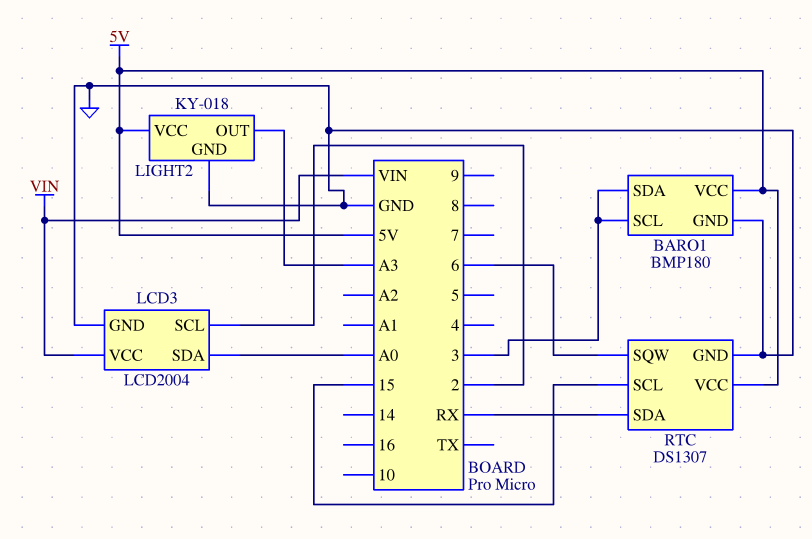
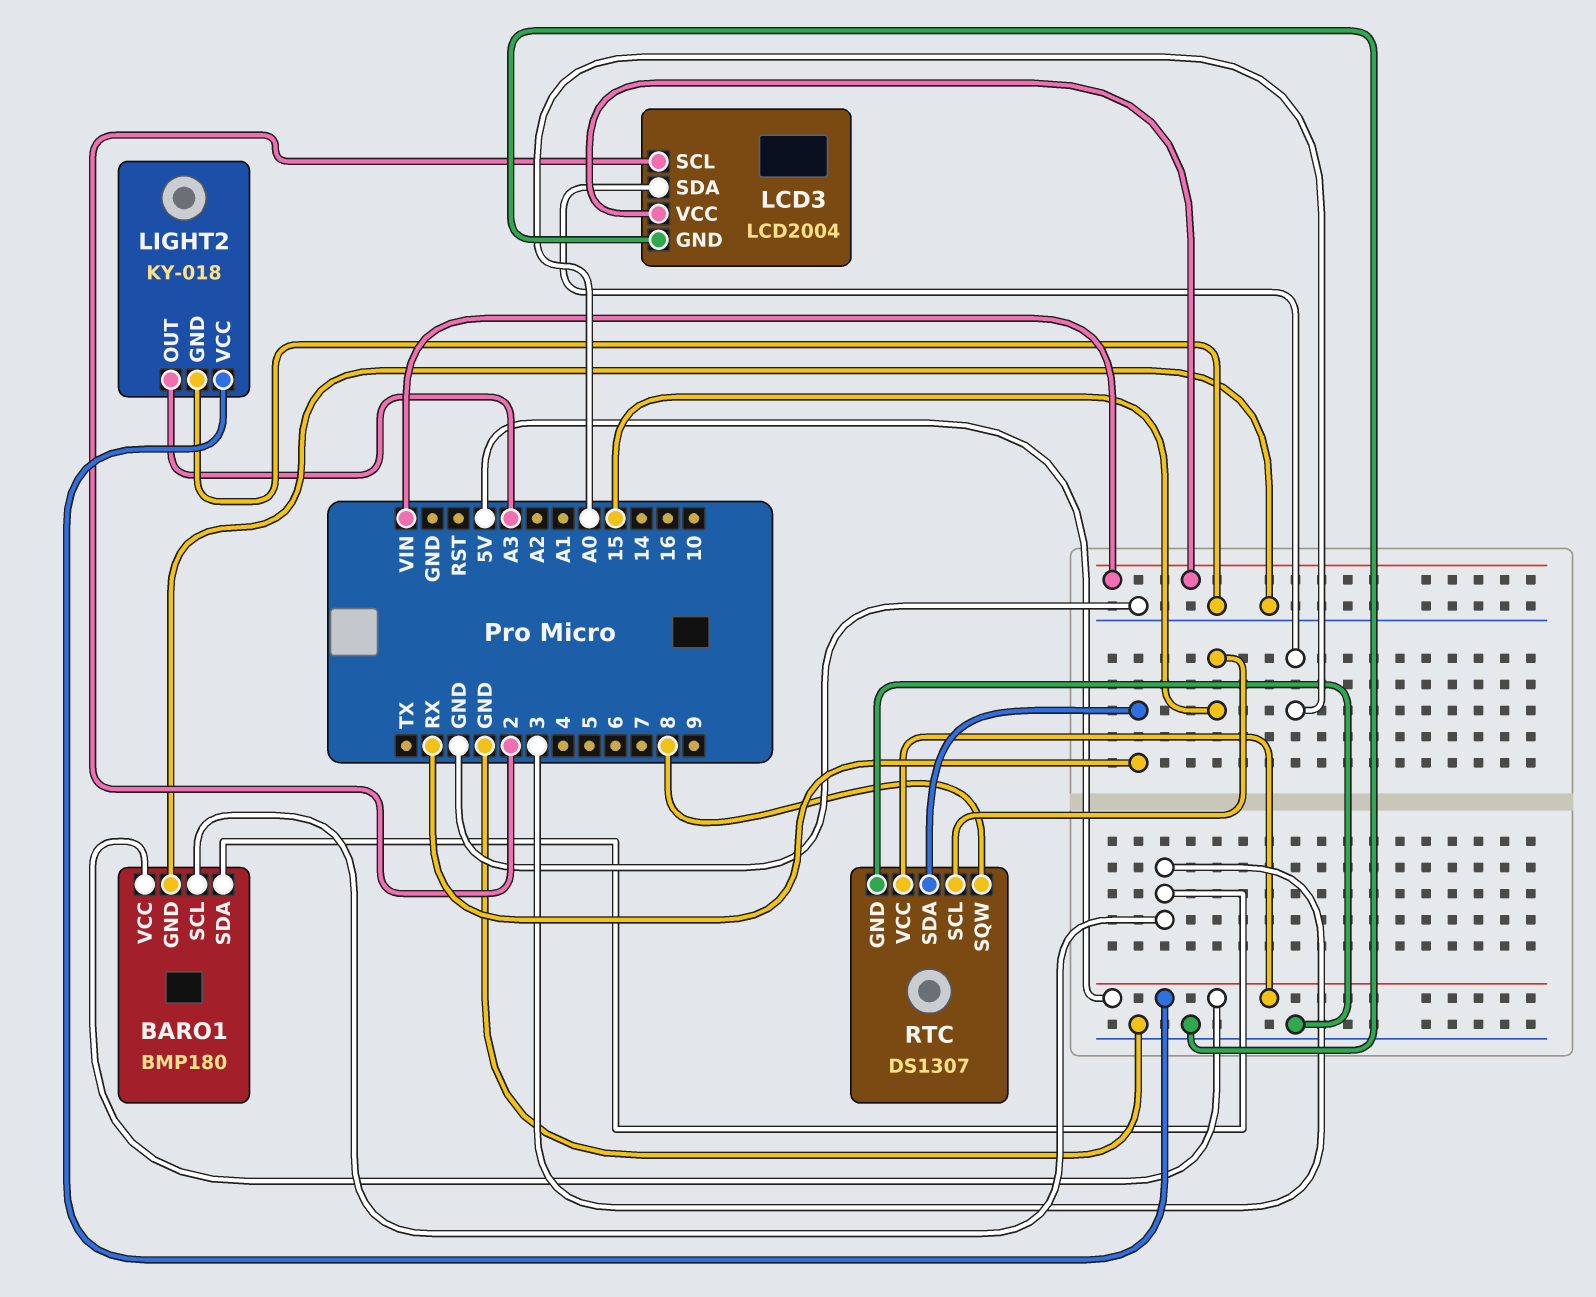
RTC pin SQW: 6 -> 8

